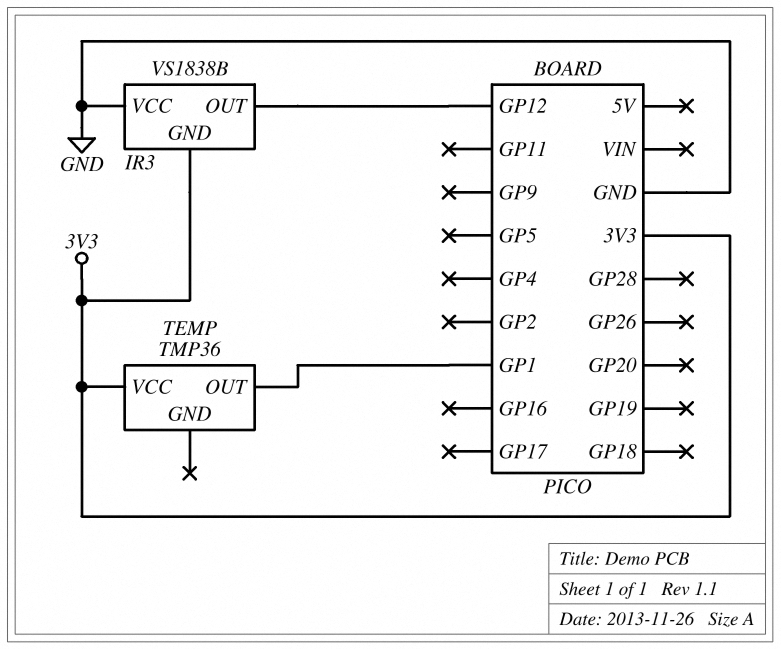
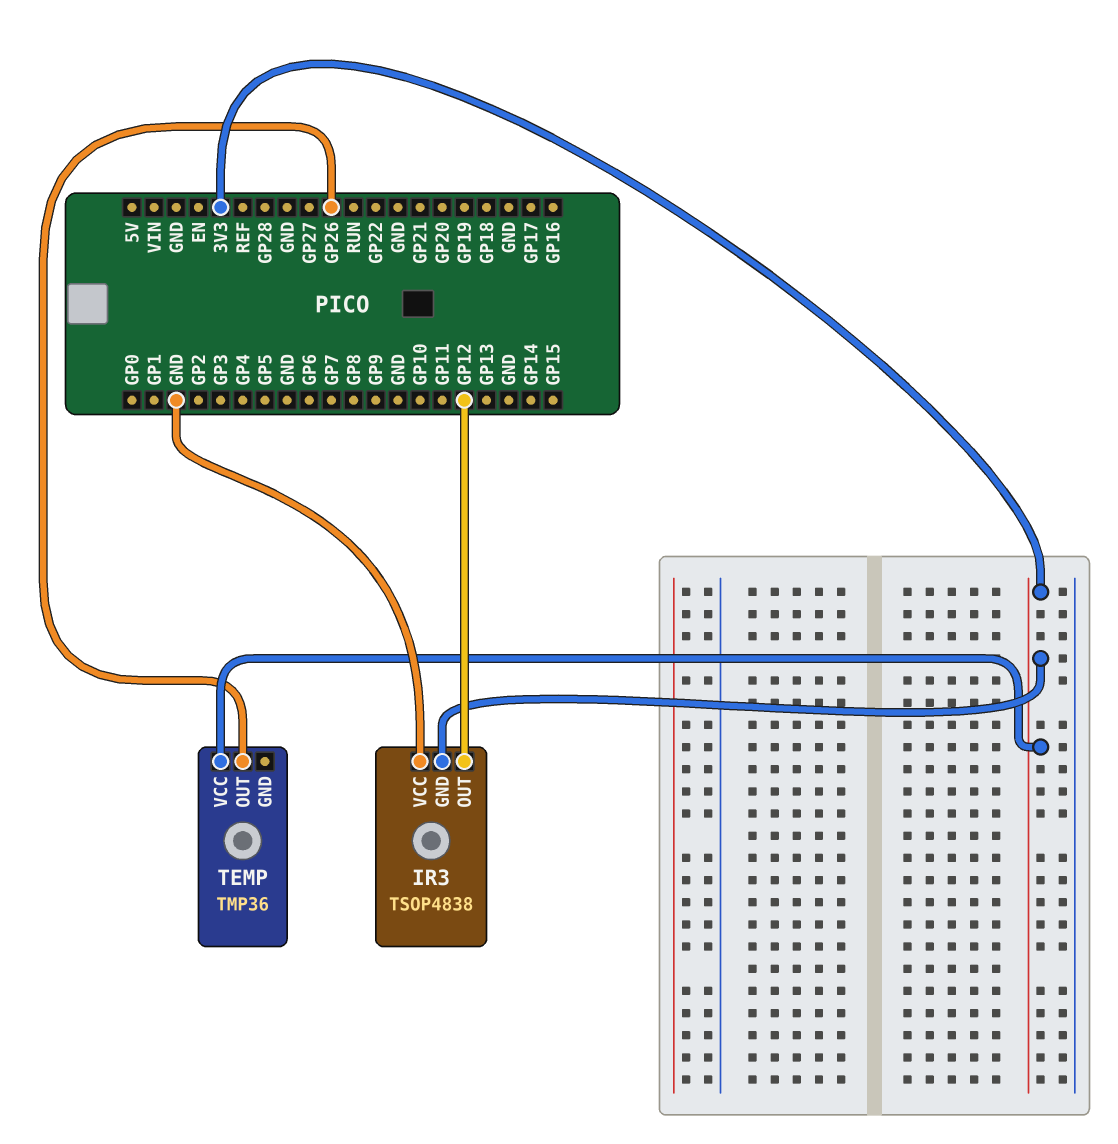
IR3: VS1838B -> TSOP4838
TEMP pin OUT: GP1 -> GP26

